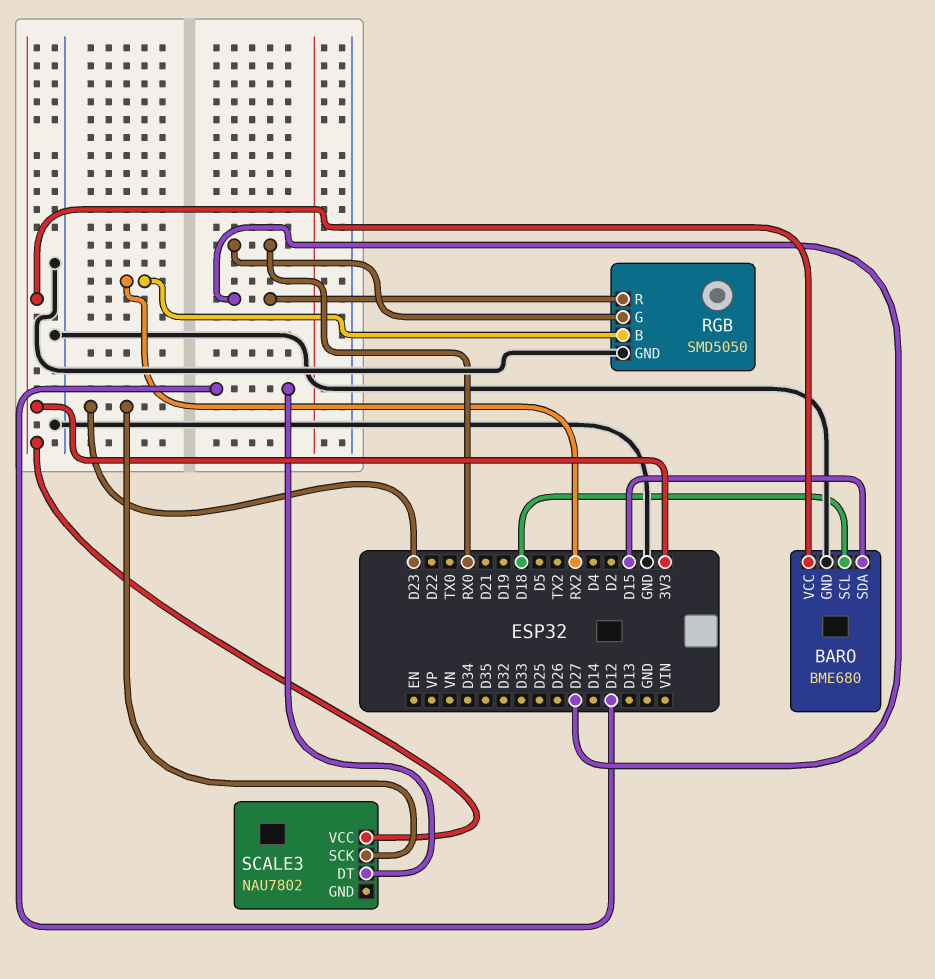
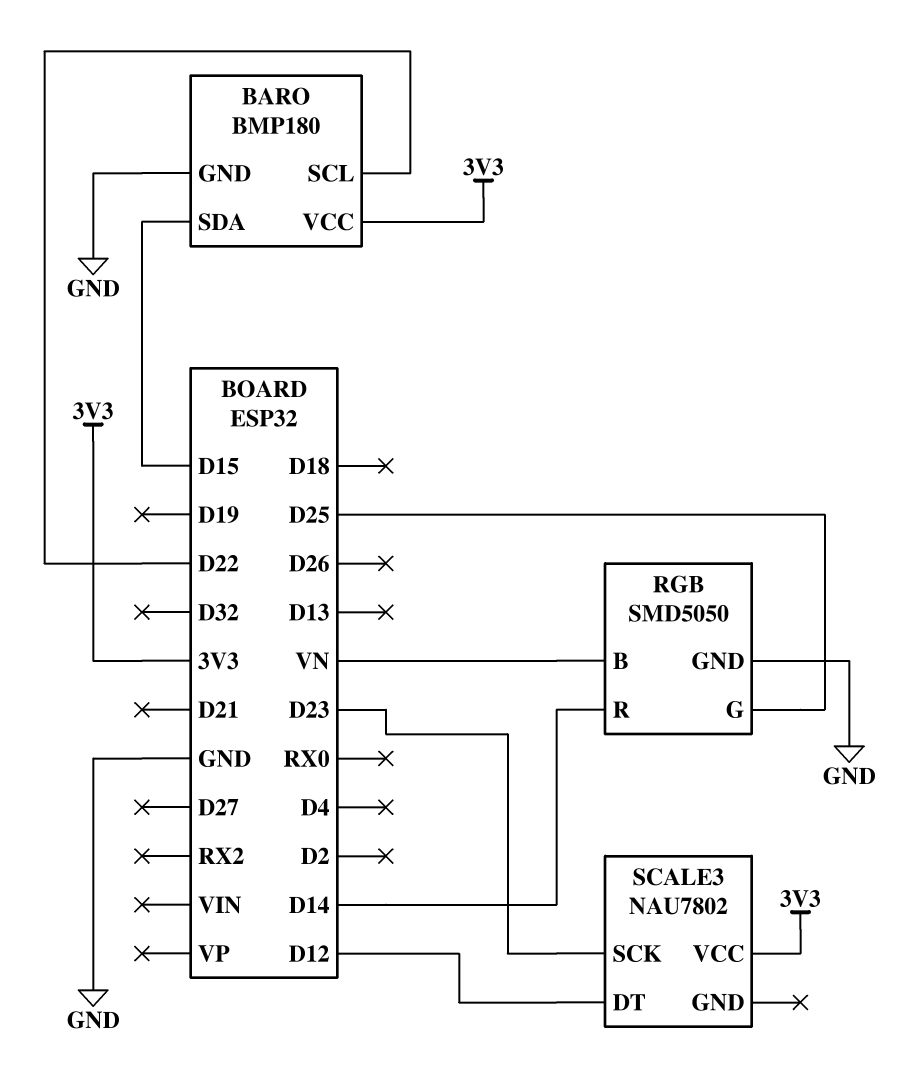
BARO: BME680 -> BMP180
BARO pin SCL: D18 -> D22
RGB pin B: RX2 -> VN
RGB pin G: RX0 -> D25
RGB pin R: D27 -> D14

